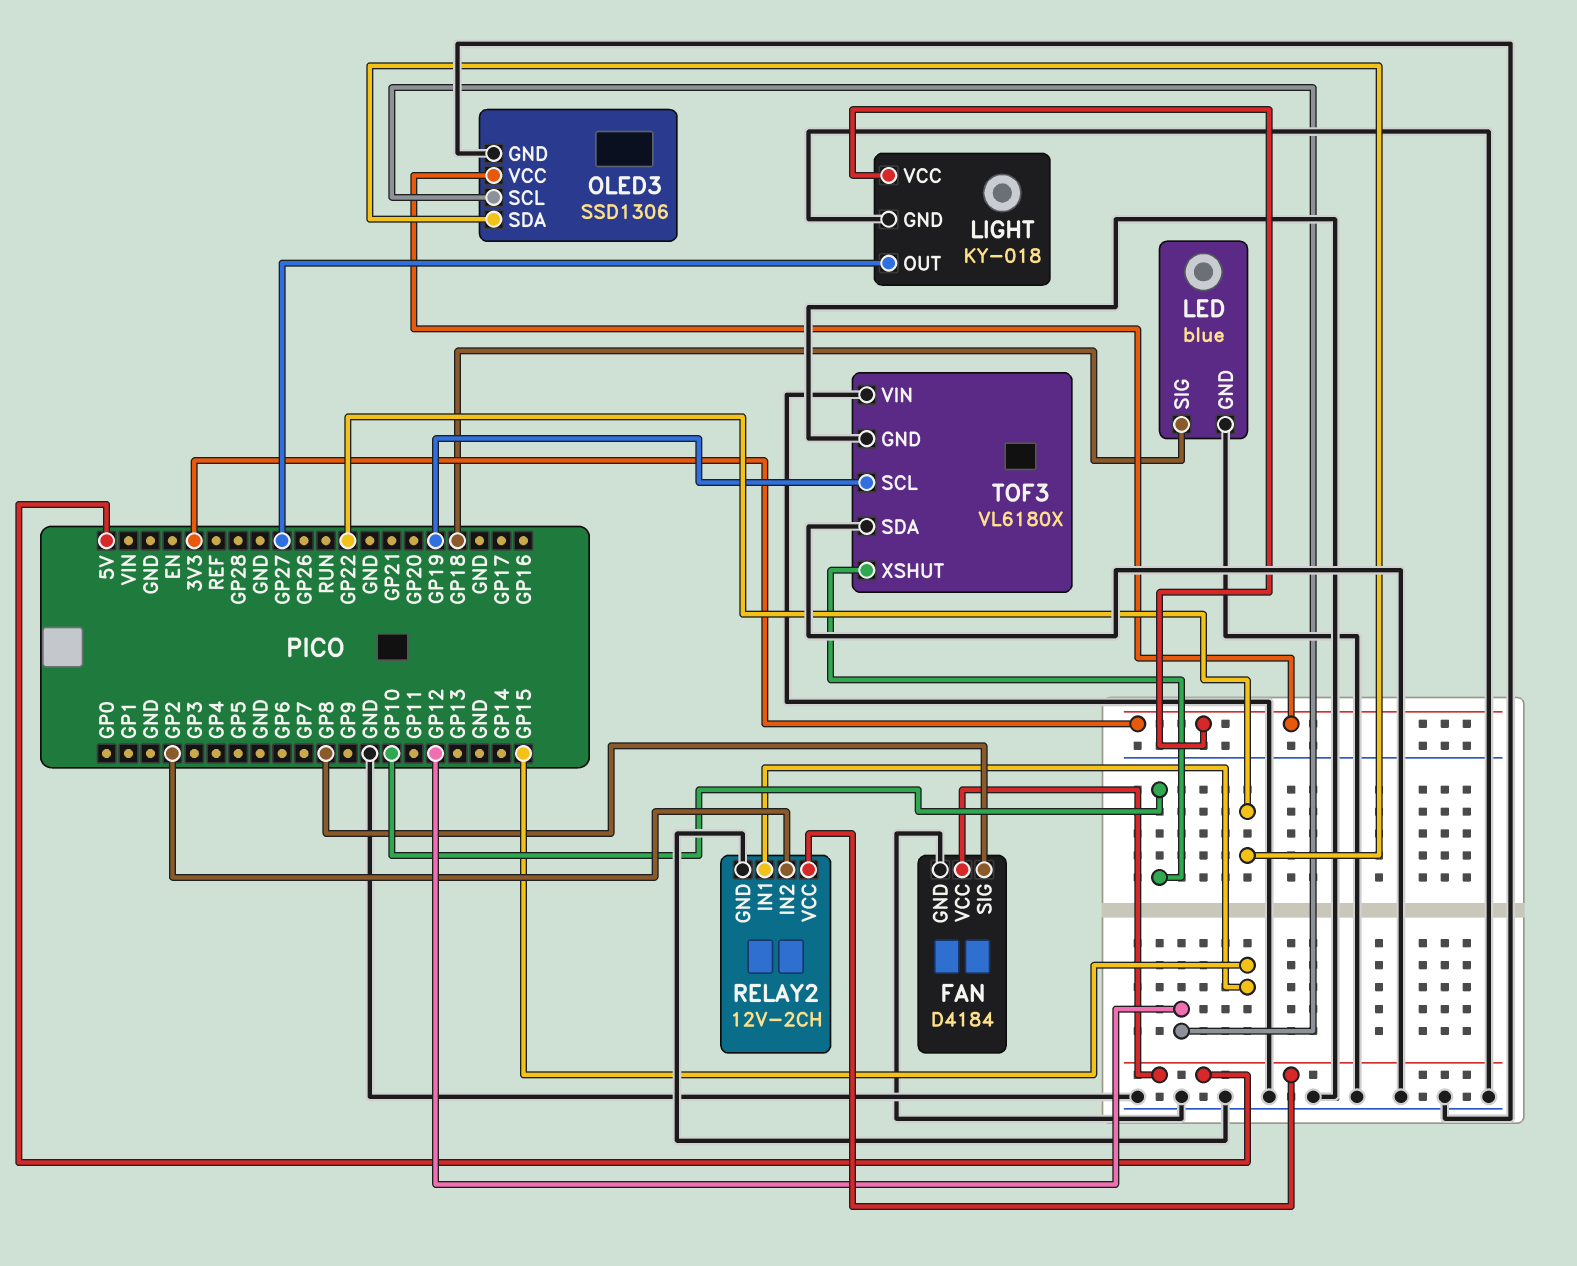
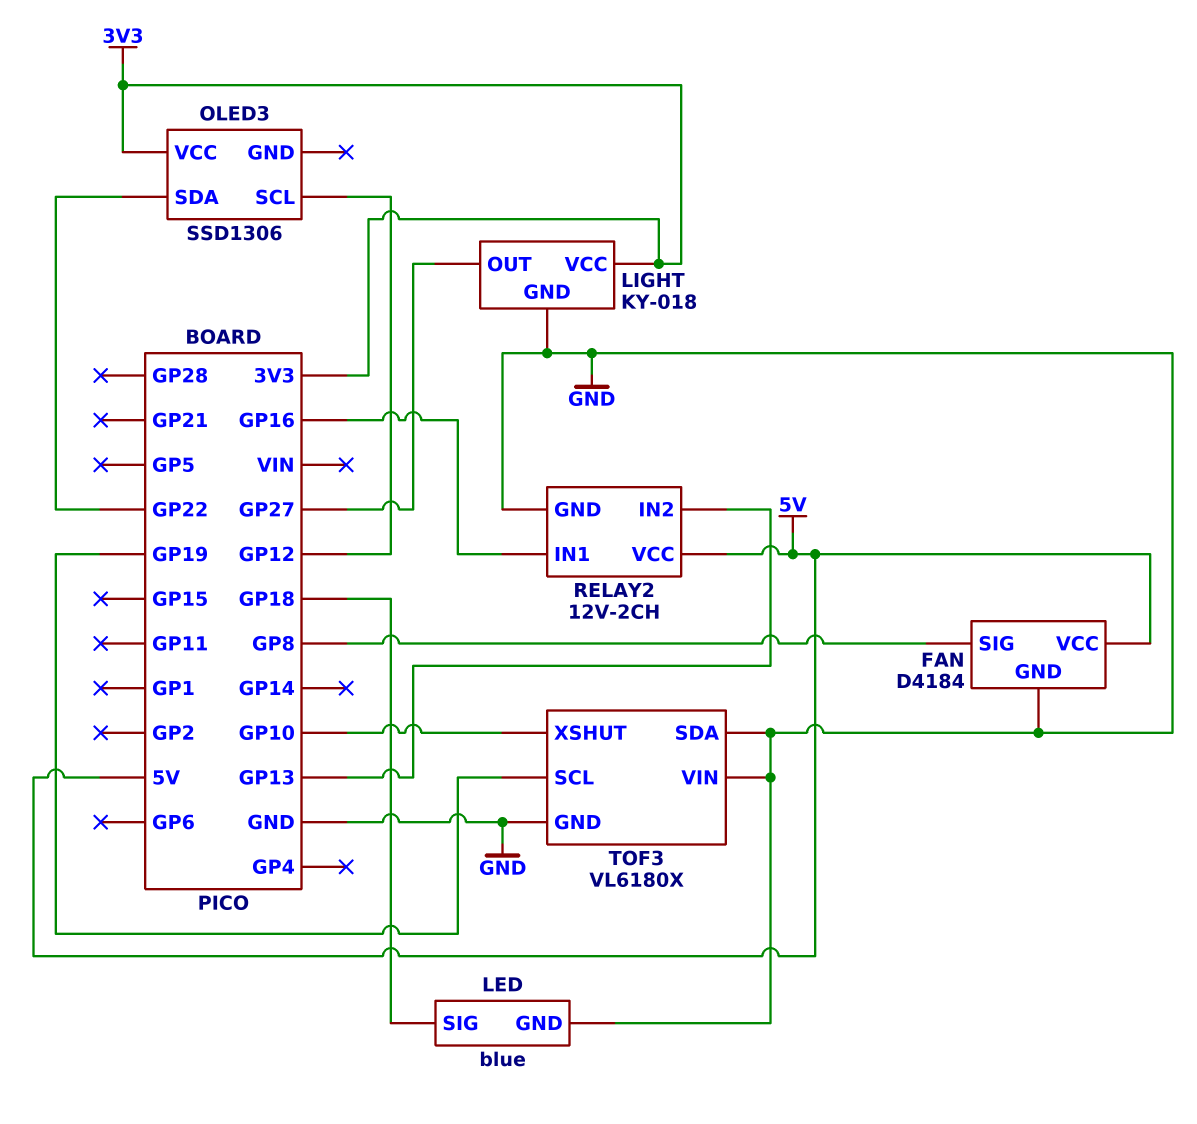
OLED3 pin GND: GND -> none
RELAY2 pin IN1: GP15 -> GP16
RELAY2 pin IN2: GP2 -> GP13

